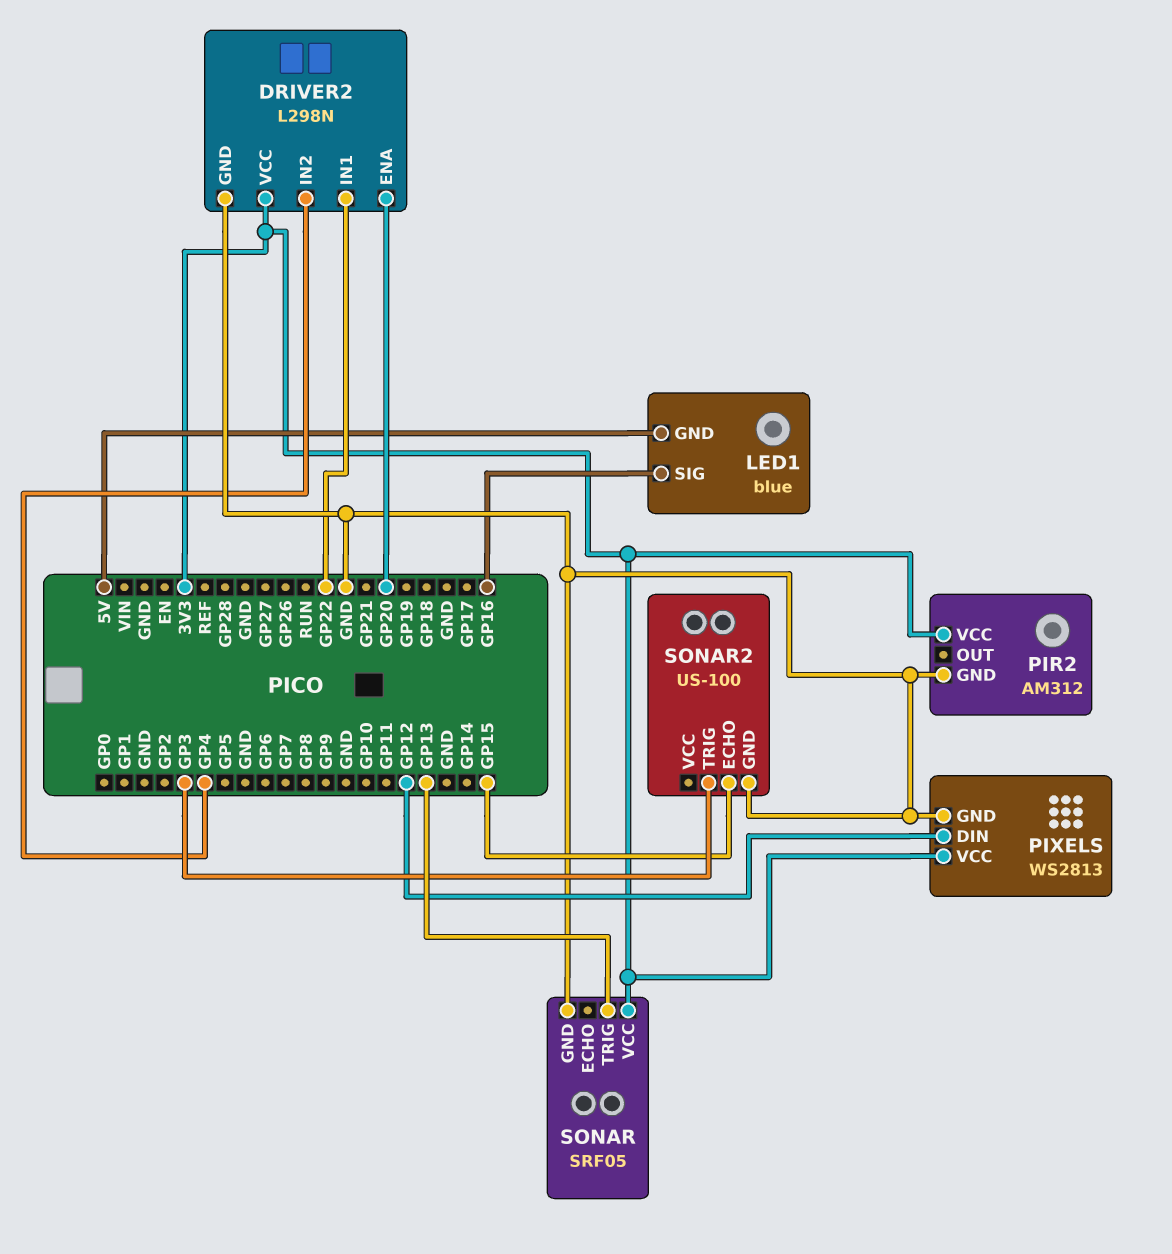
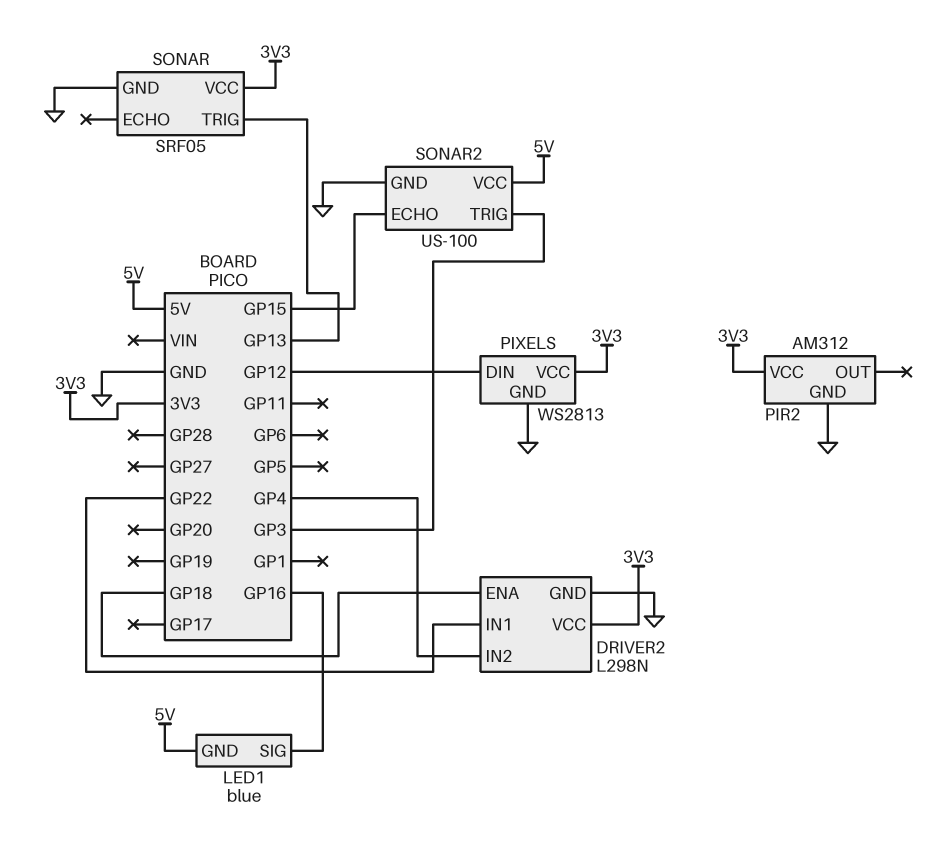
DRIVER2 pin ENA: GP20 -> GP18
SONAR2 pin VCC: none -> 5V

